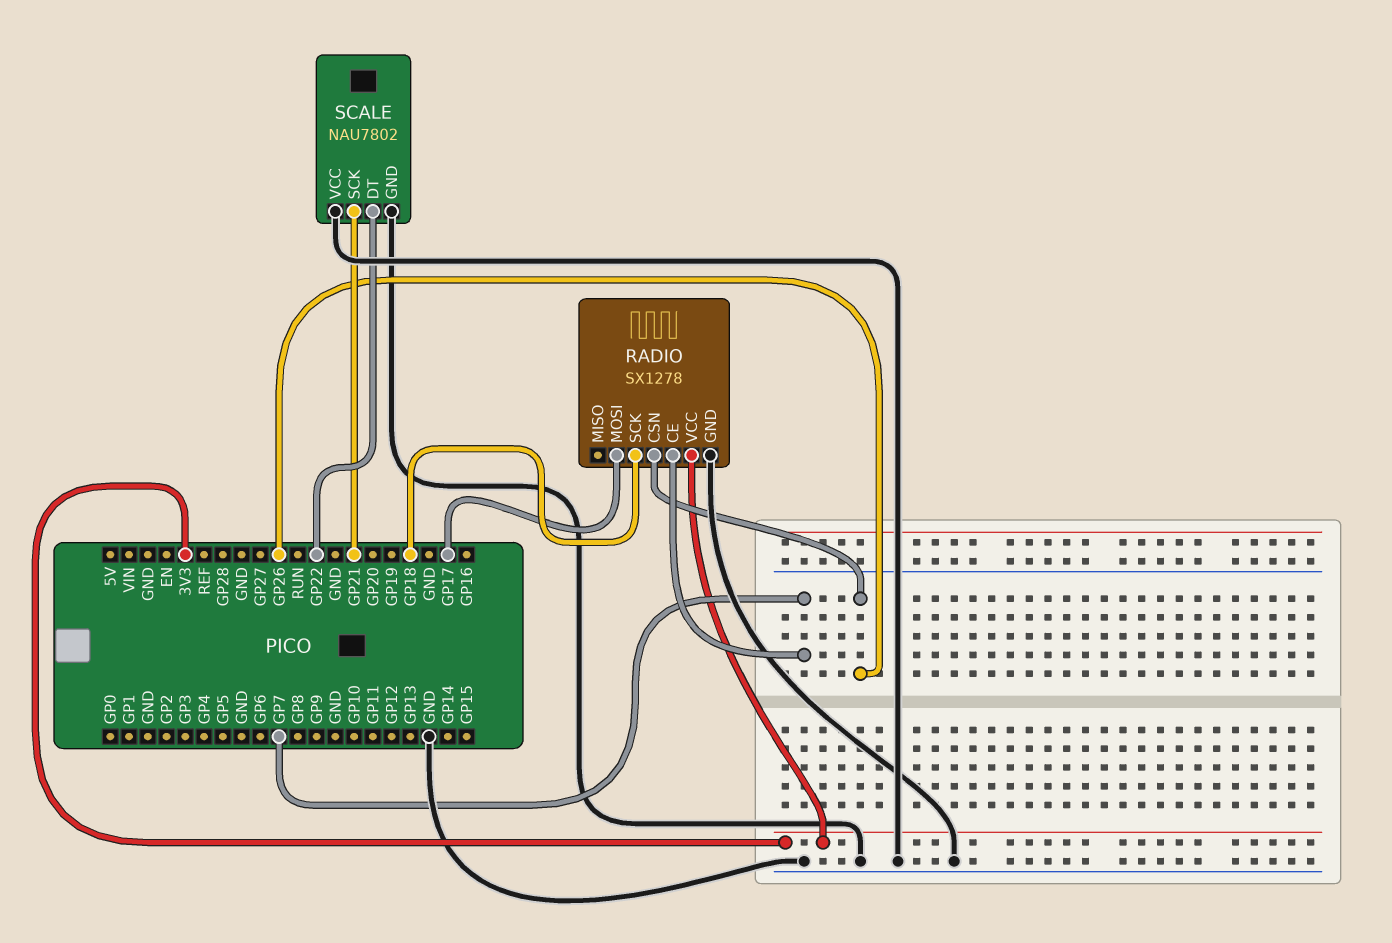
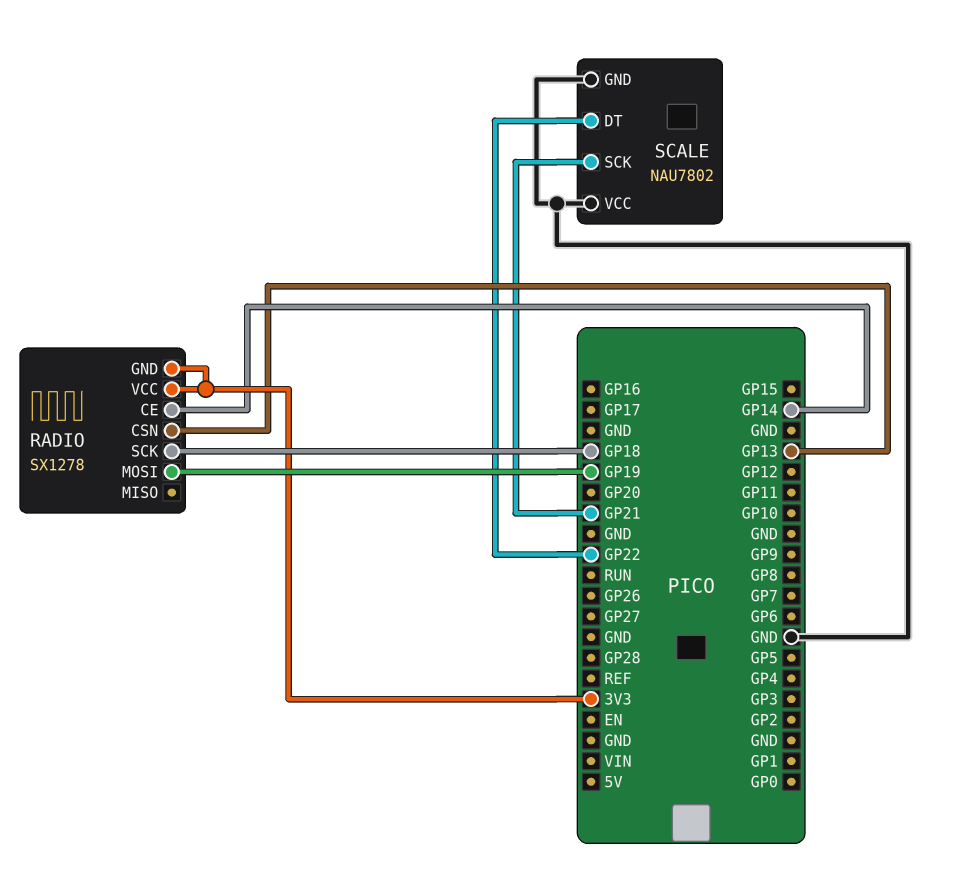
RADIO pin CE: GP7 -> GP14
RADIO pin CSN: GP26 -> GP13
RADIO pin GND: GND -> 3V3
RADIO pin MOSI: GP17 -> GP19

